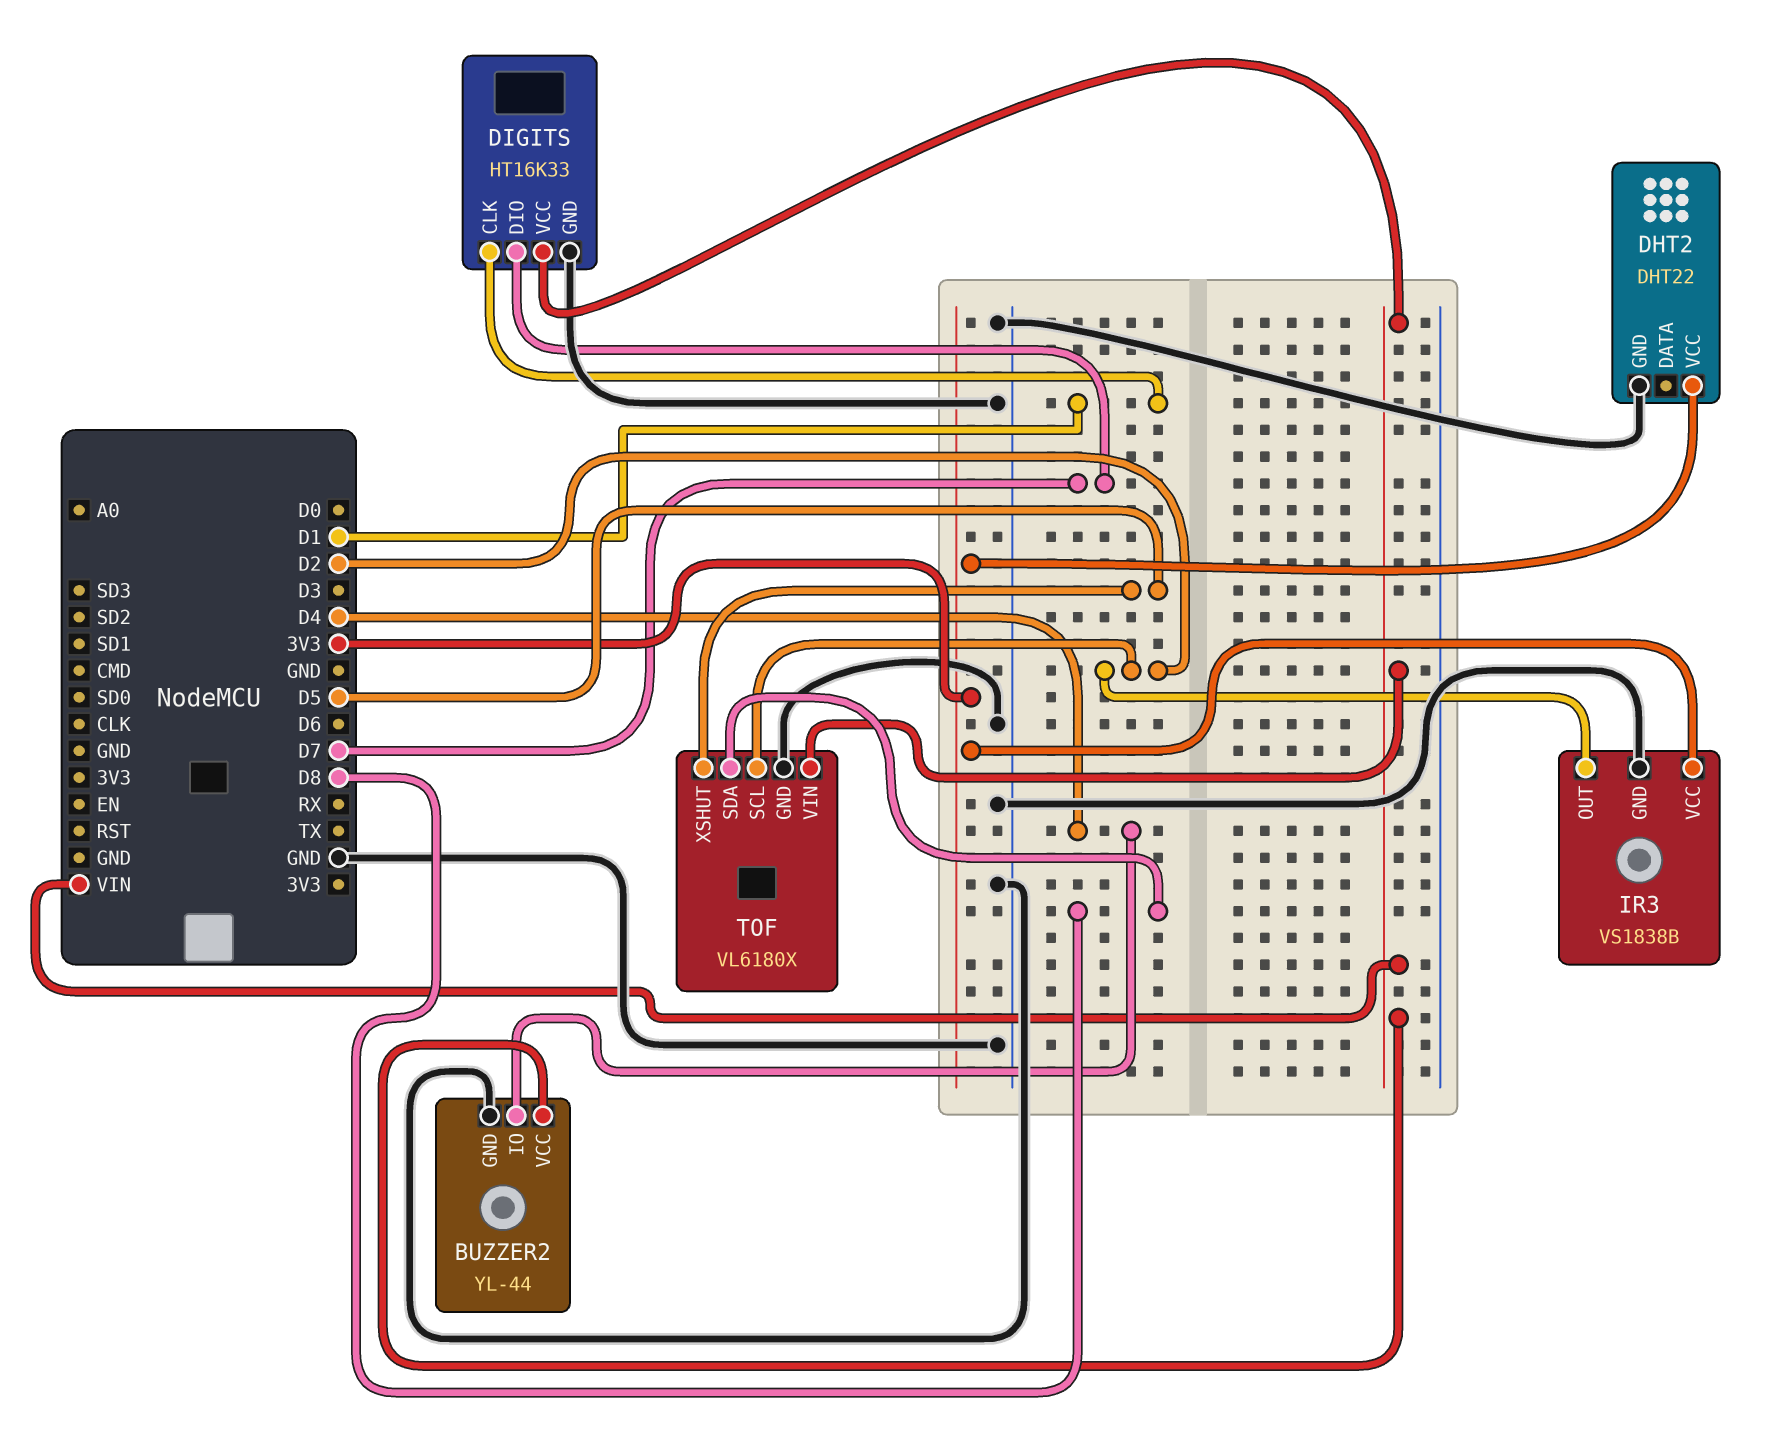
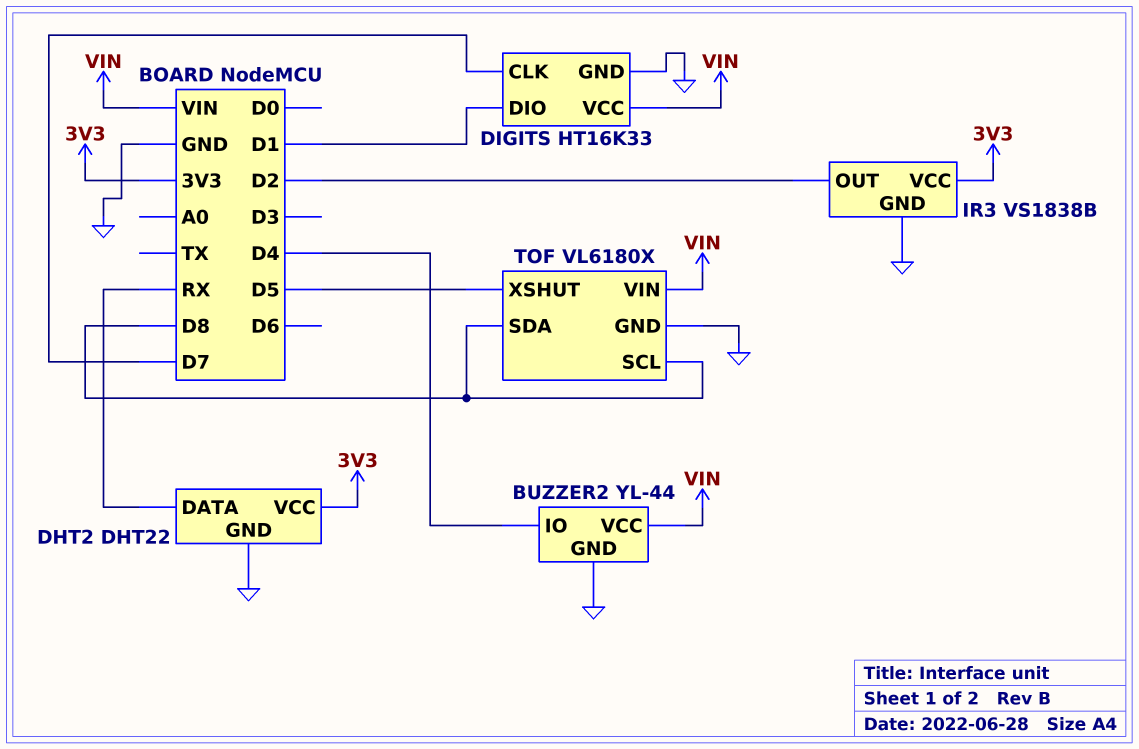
DHT2 pin DATA: none -> RX
DIGITS pin CLK: D1 -> D7
DIGITS pin DIO: D7 -> D1
TOF pin SCL: D2 -> D8

